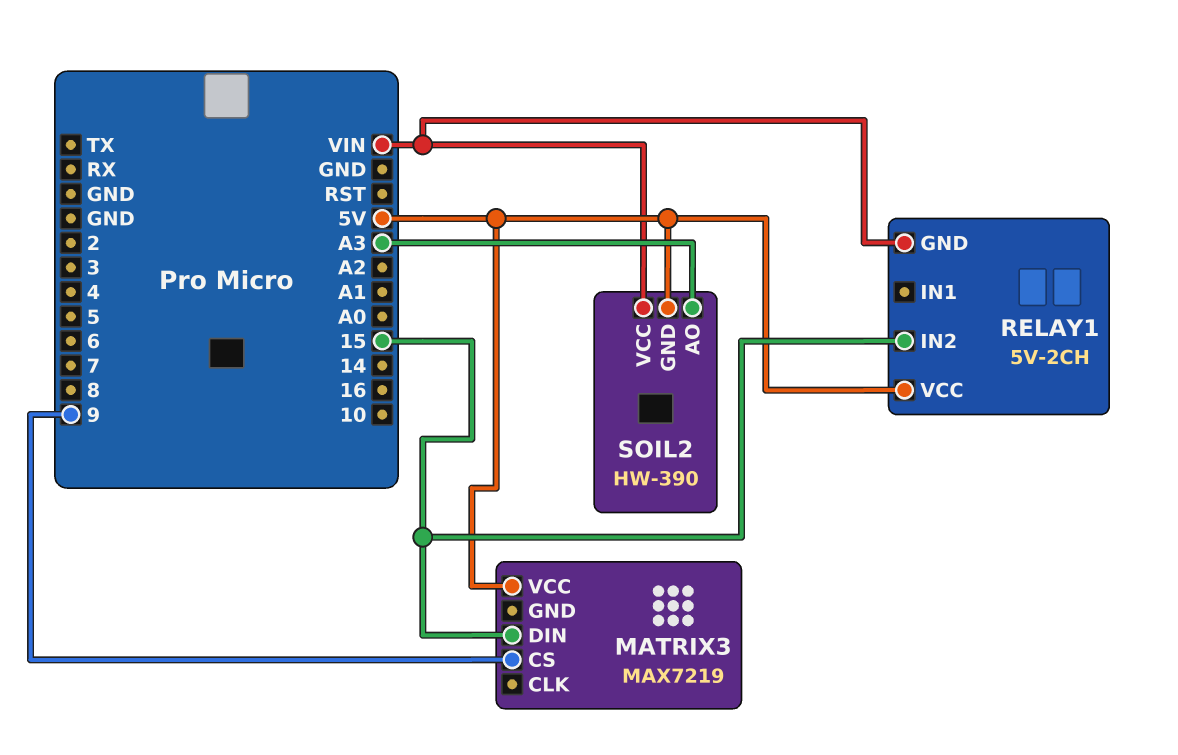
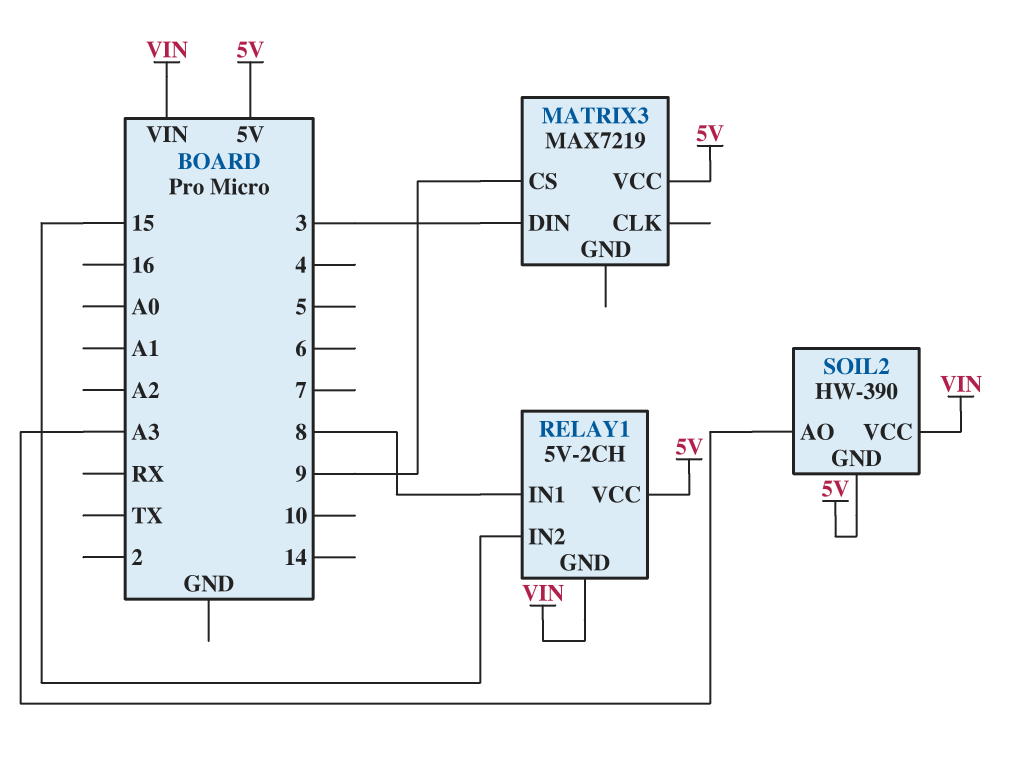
MATRIX3 pin DIN: 15 -> 3
RELAY1 pin IN1: none -> 8

